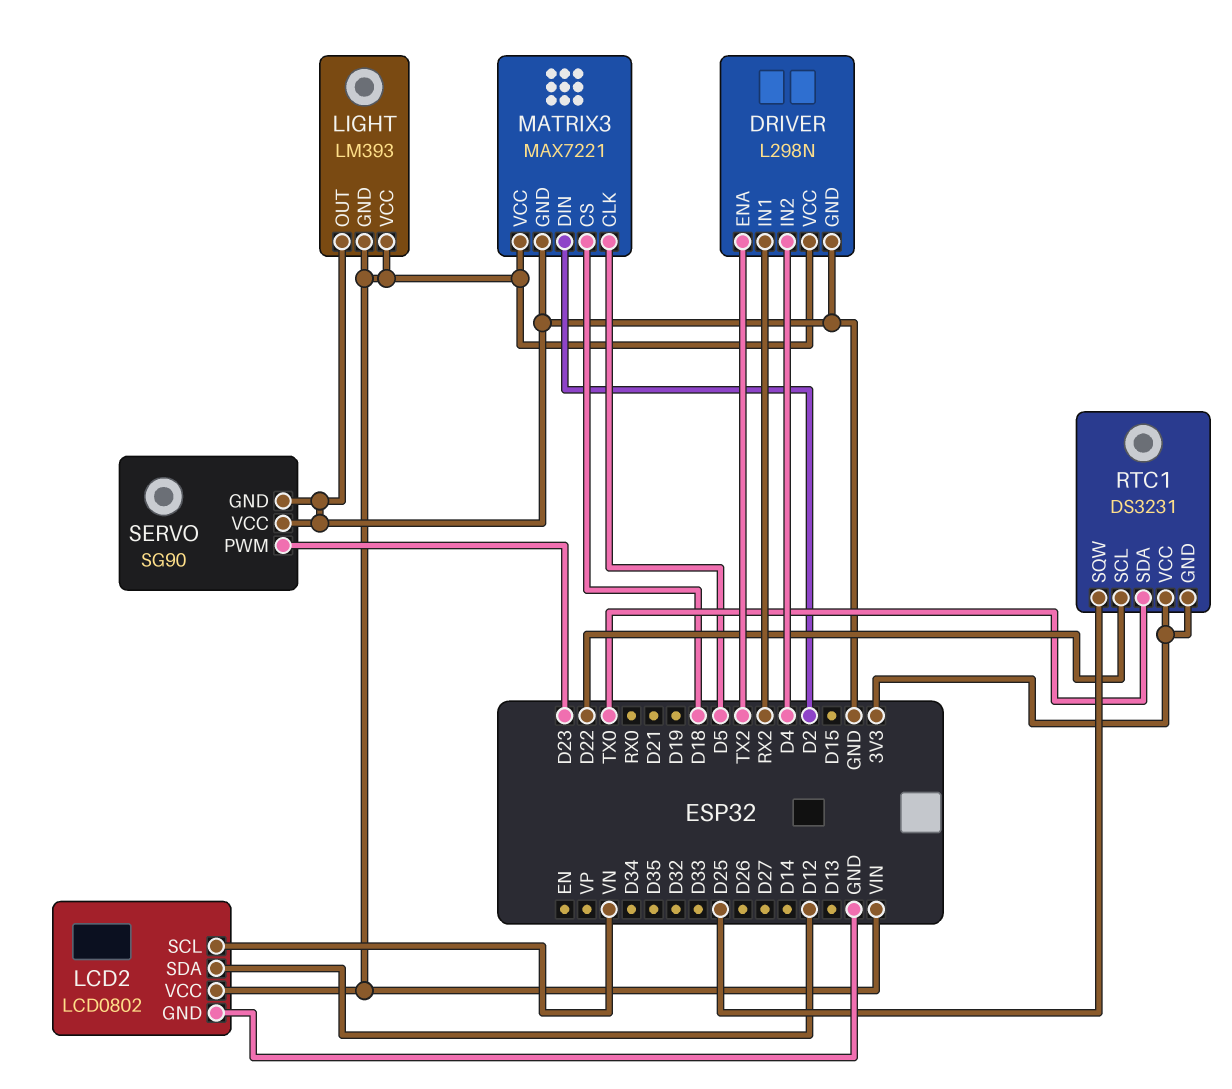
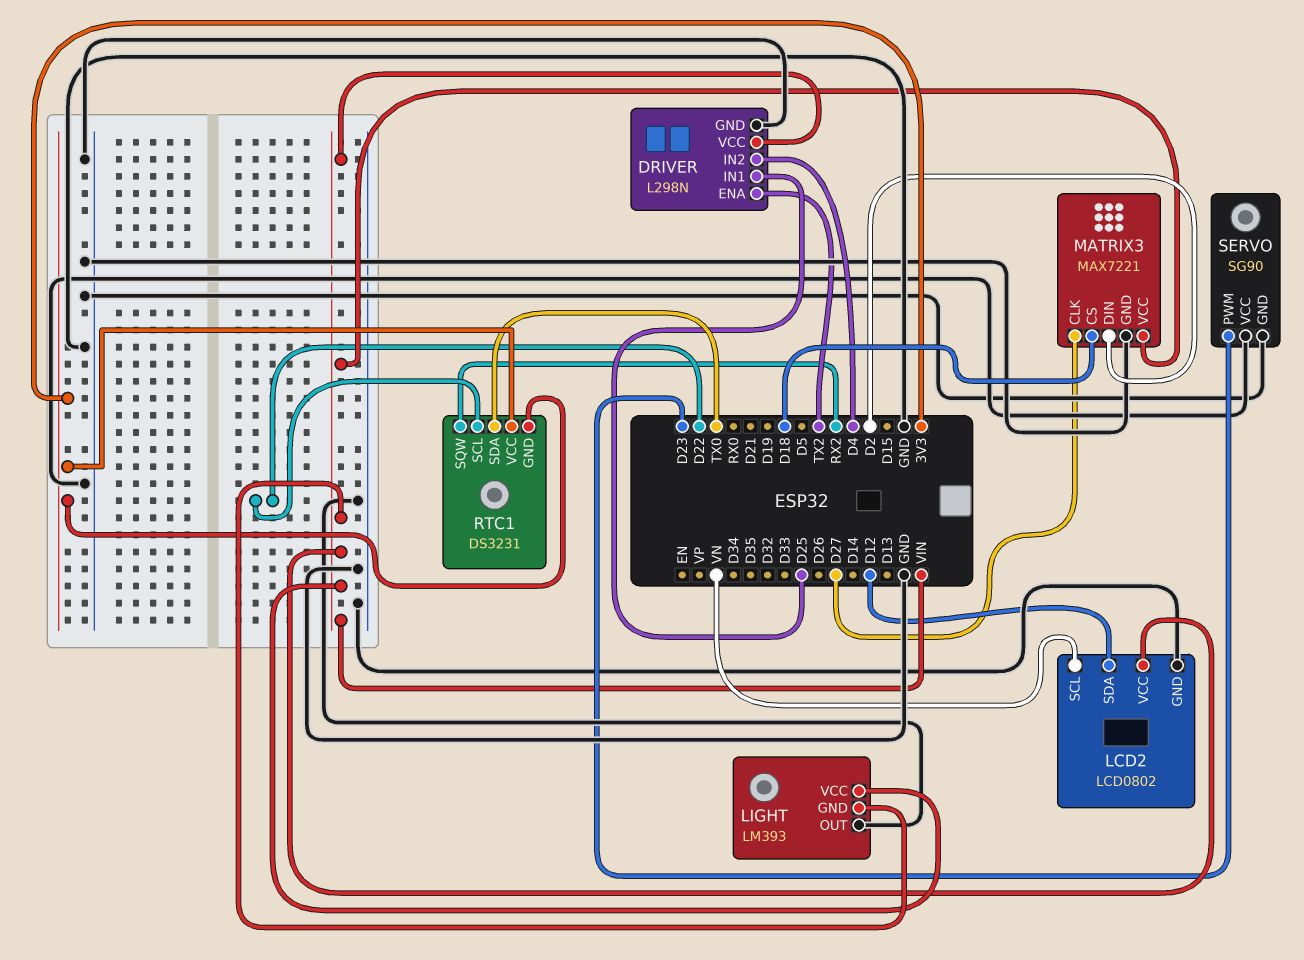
DRIVER pin IN1: RX2 -> D25
MATRIX3 pin CLK: D5 -> D27
RTC1 pin SQW: D25 -> RX2

